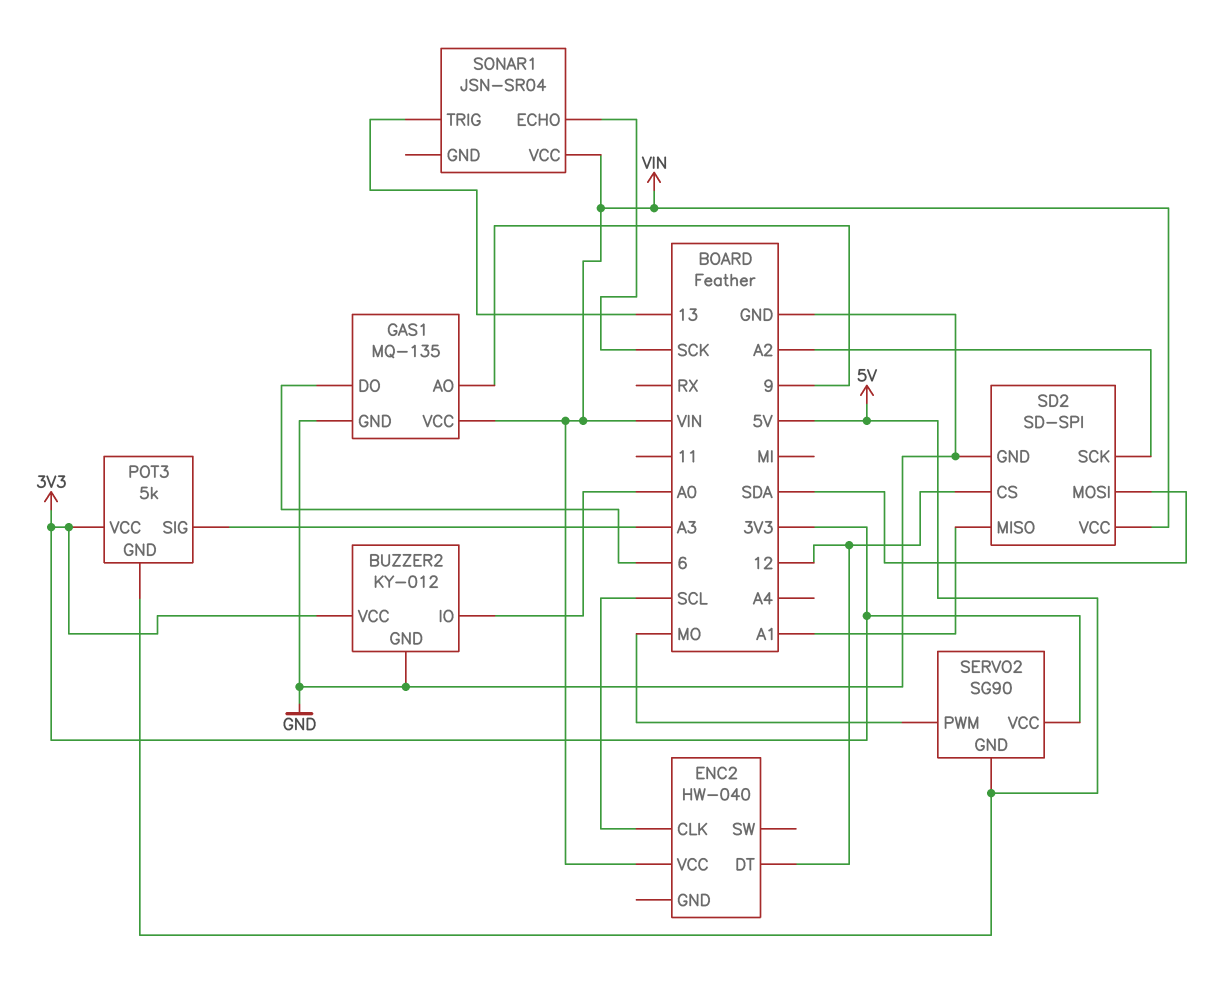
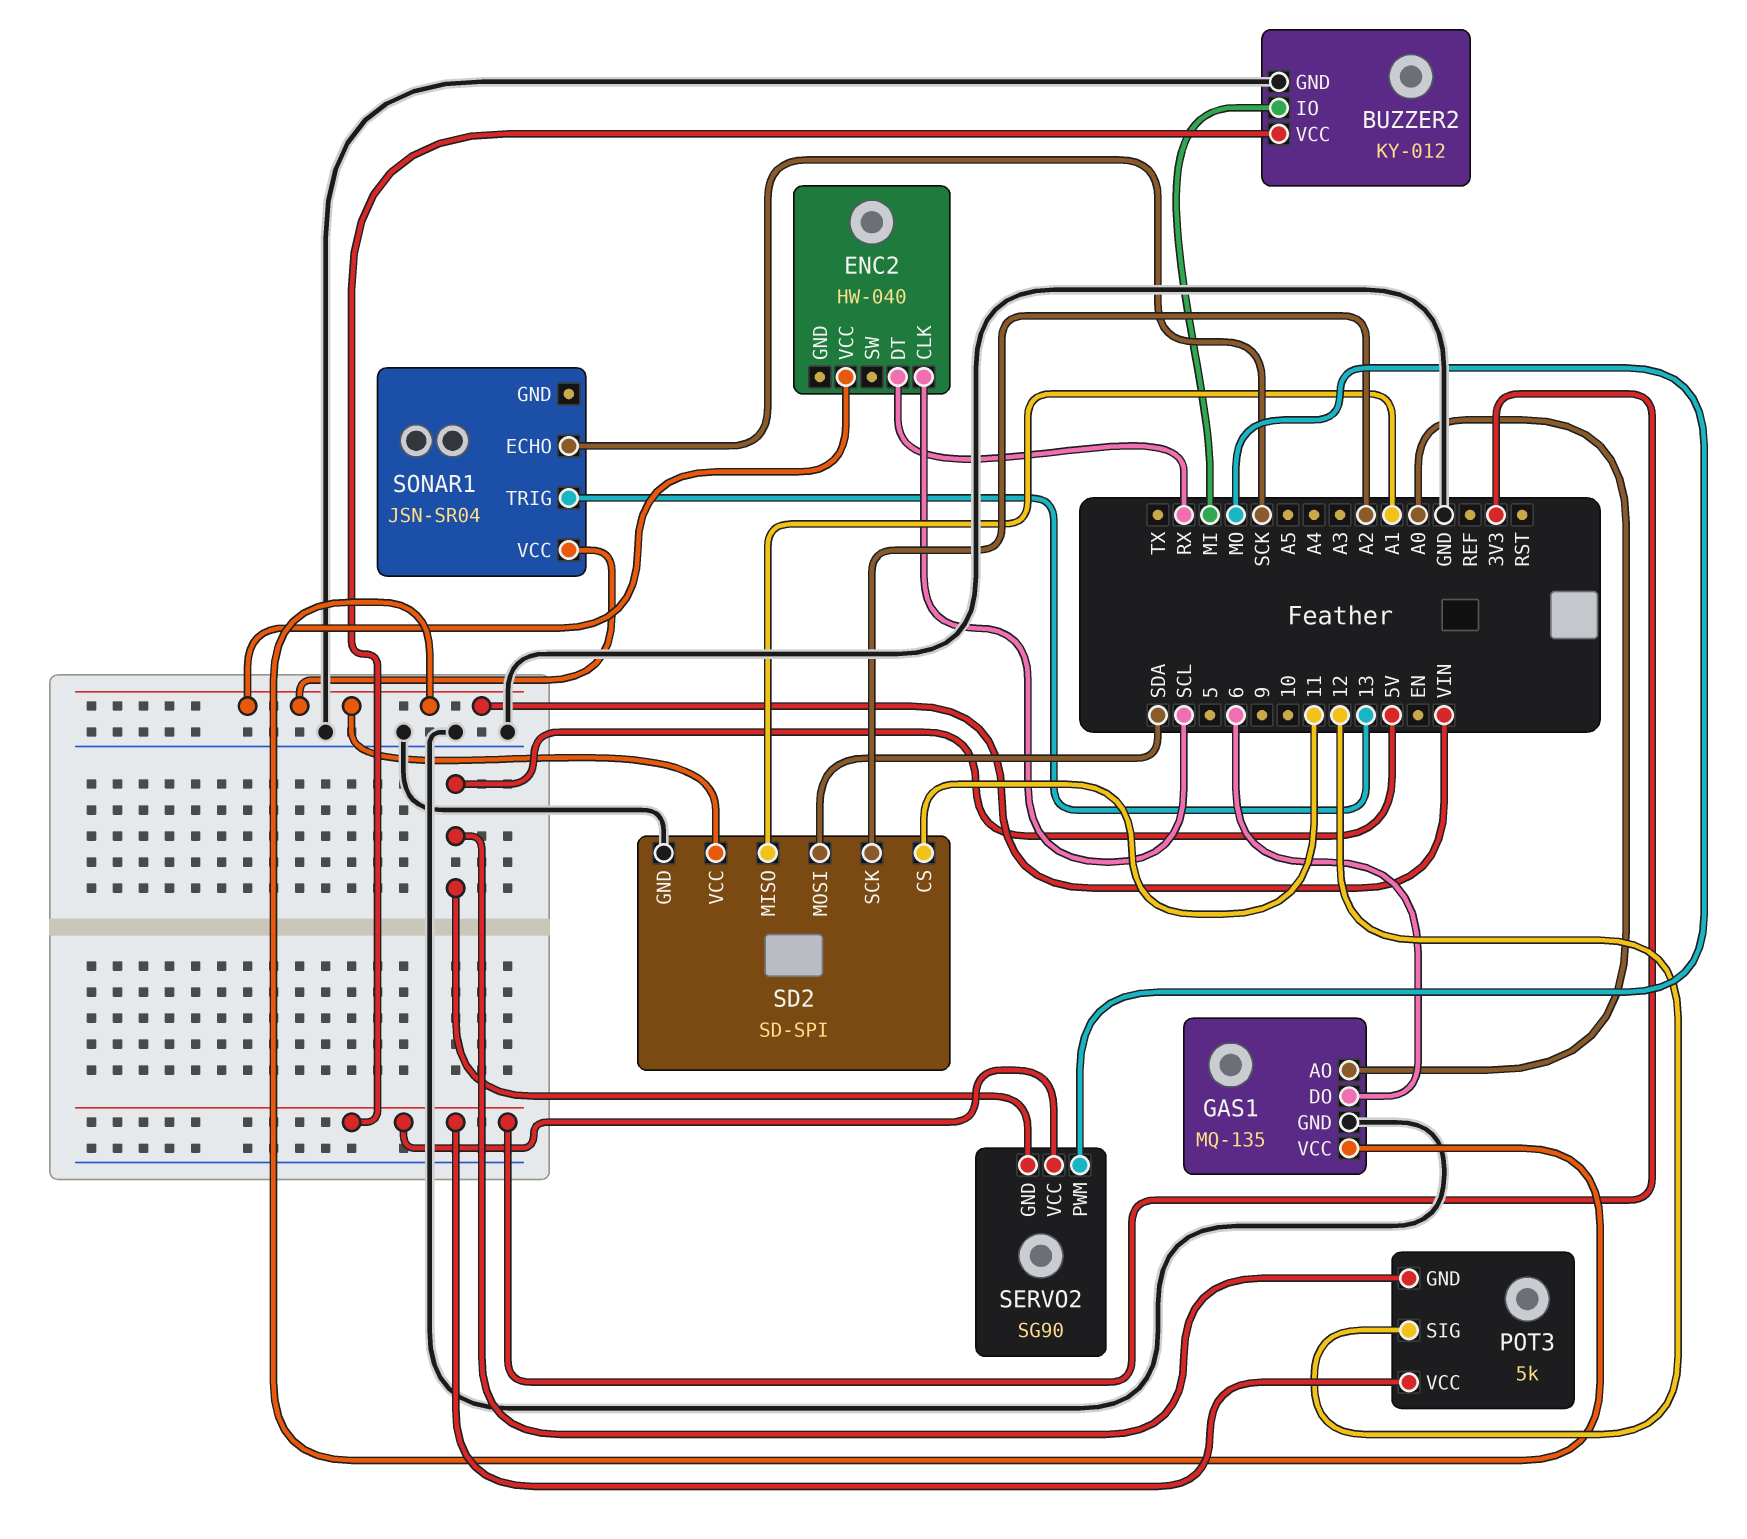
BUZZER2 pin IO: A0 -> MI
ENC2 pin DT: 12 -> RX
GAS1 pin AO: 9 -> A0
POT3 pin SIG: A3 -> 12
SD2 pin CS: 12 -> 11

